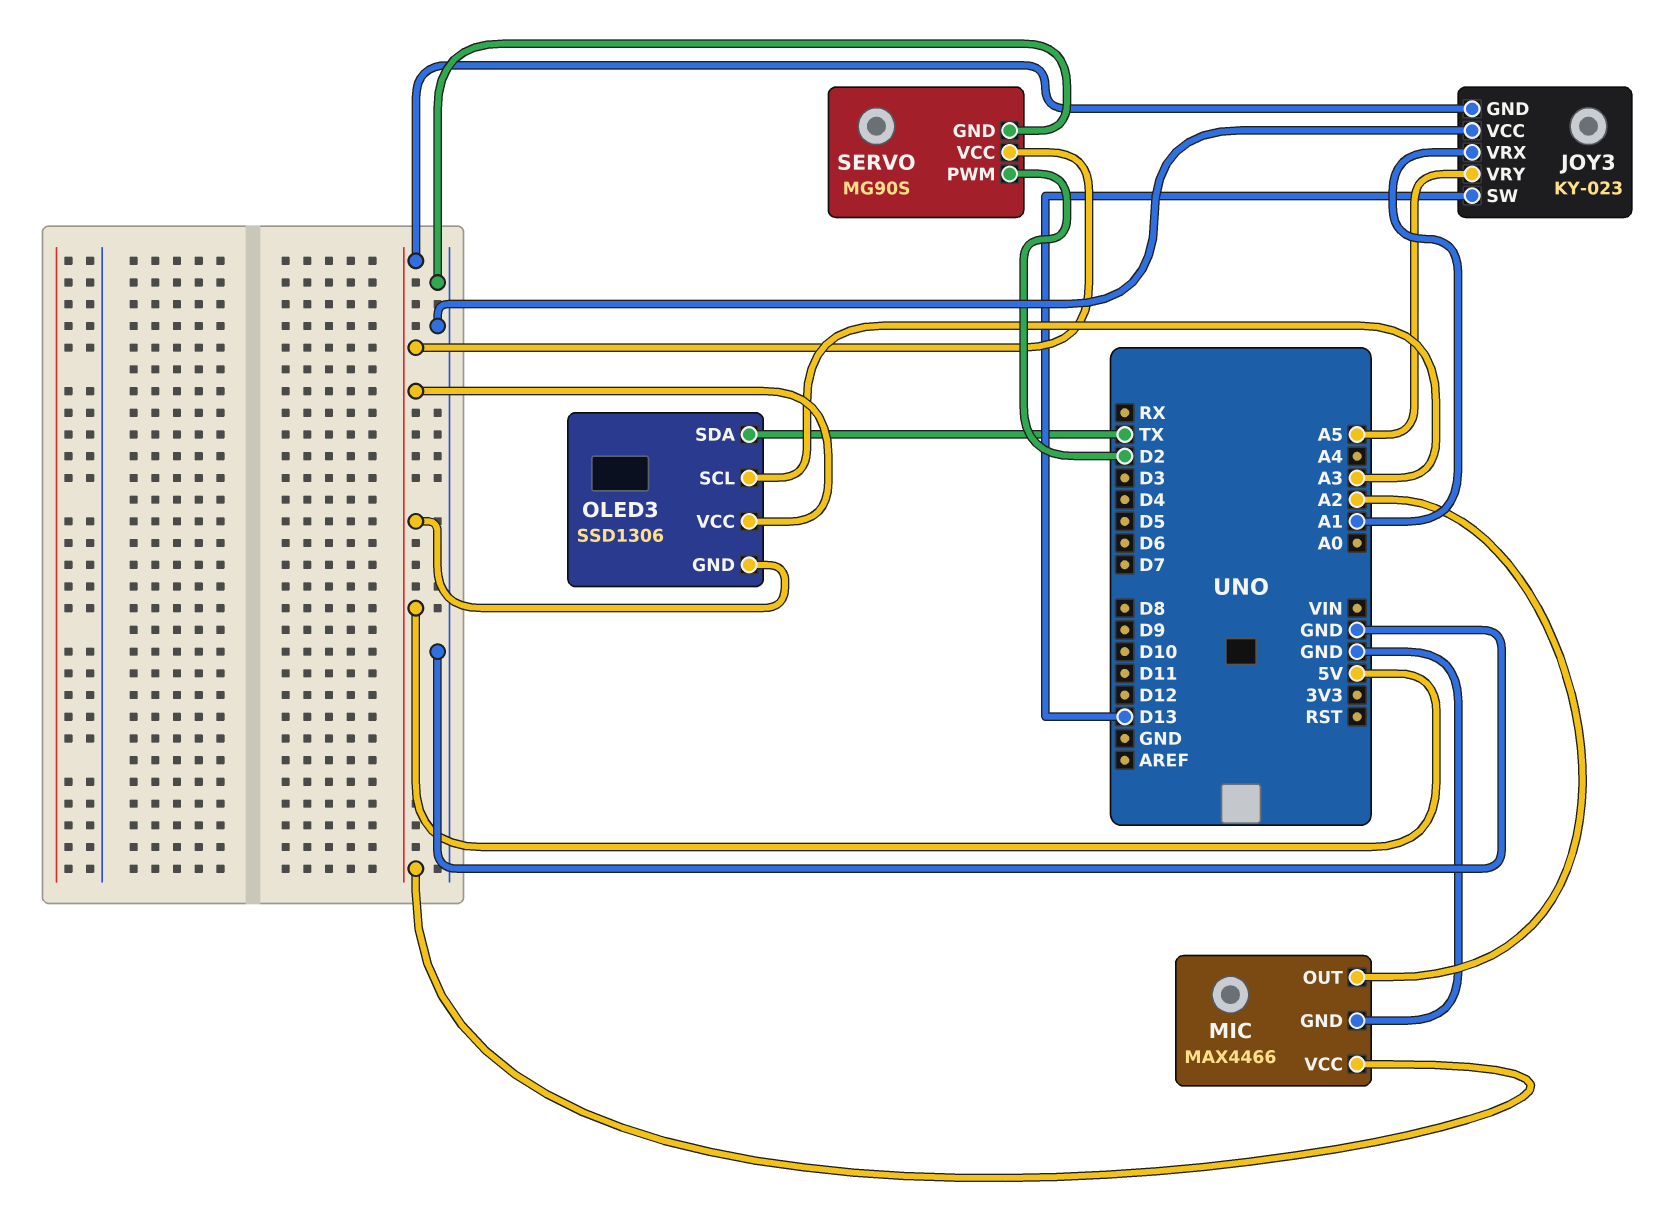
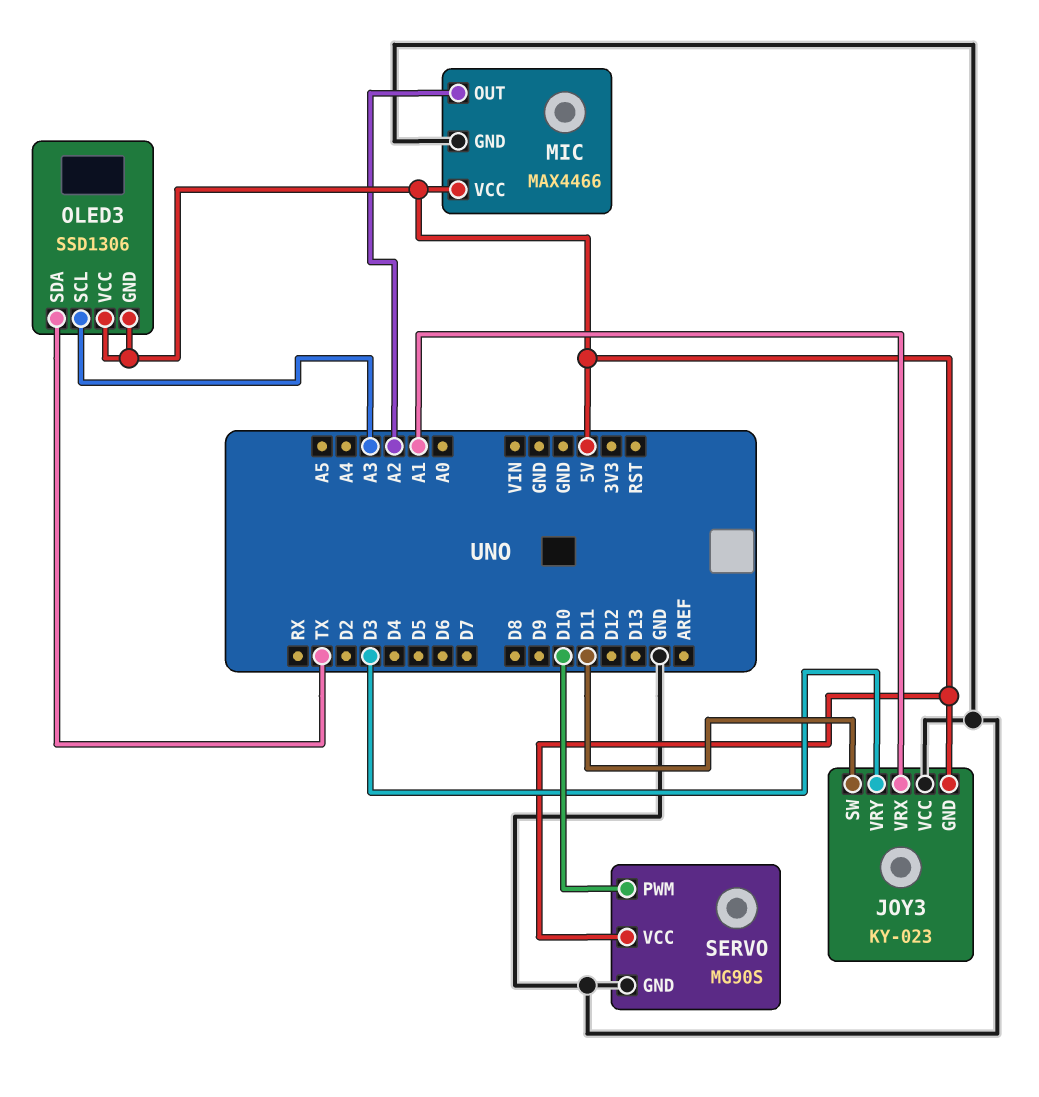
JOY3 pin SW: D13 -> D11
JOY3 pin VRY: A5 -> D3
SERVO pin PWM: D2 -> D10

